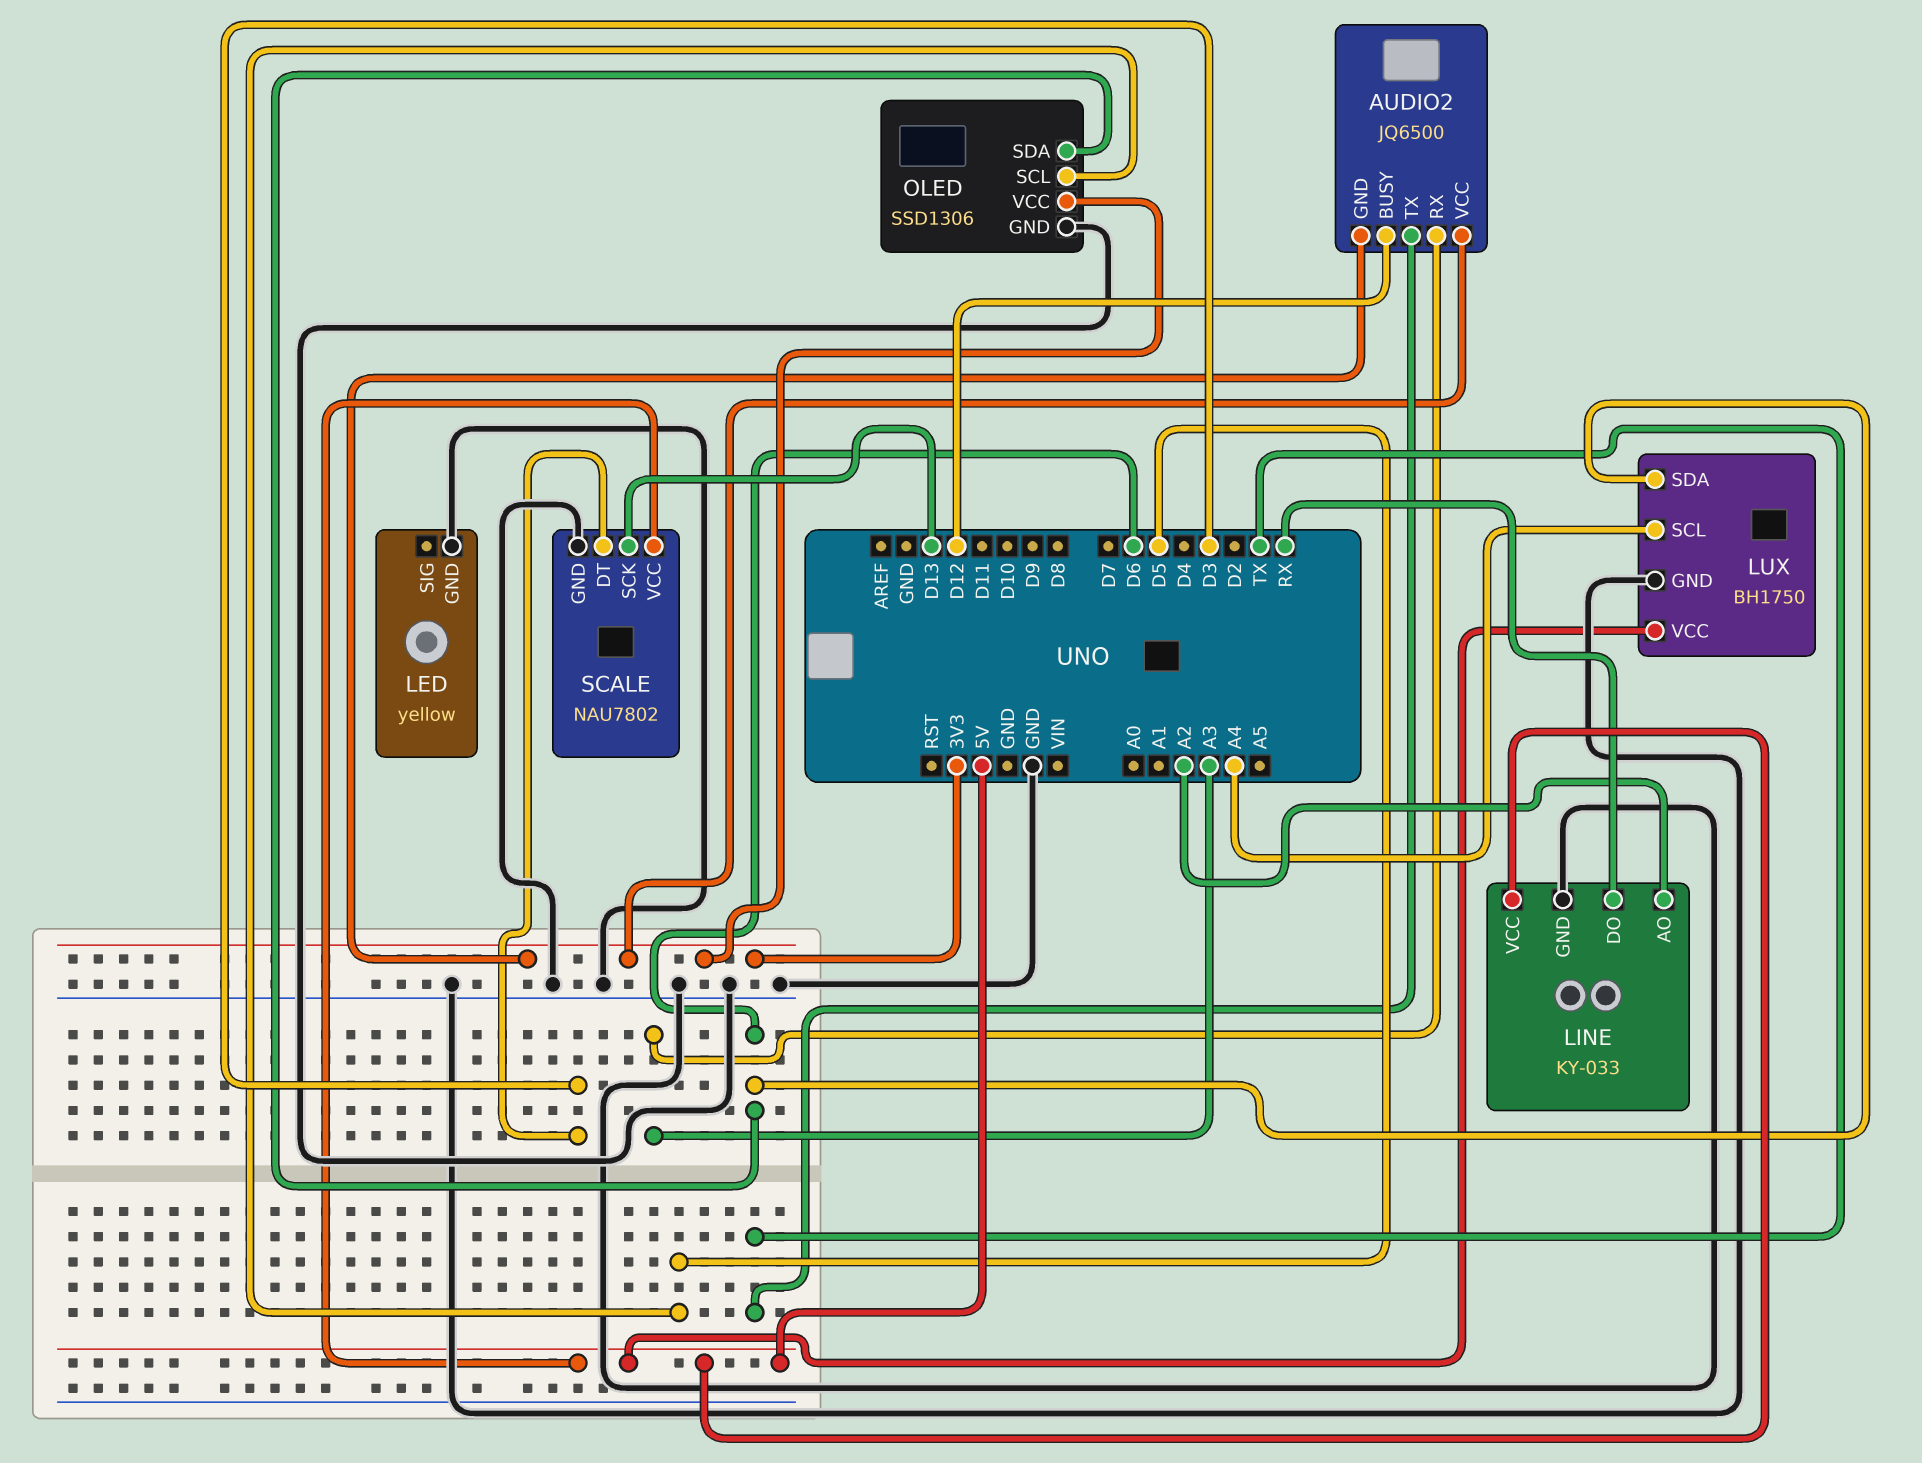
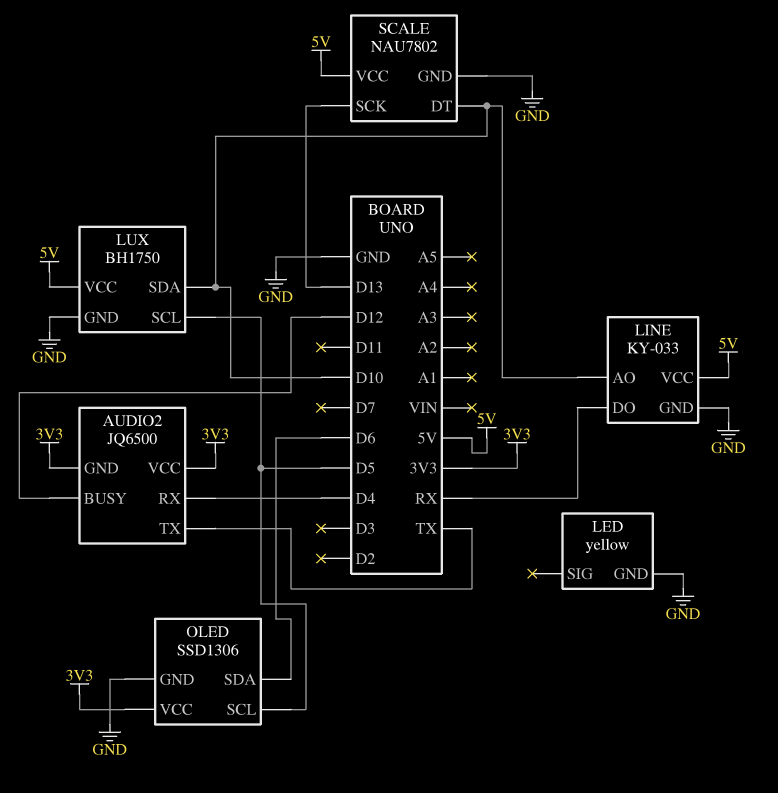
AUDIO2 pin RX: A3 -> D4
LINE pin AO: A2 -> D10
LUX pin SCL: A4 -> D5
LUX pin SDA: D6 -> D10
SCALE pin DT: D3 -> D10

